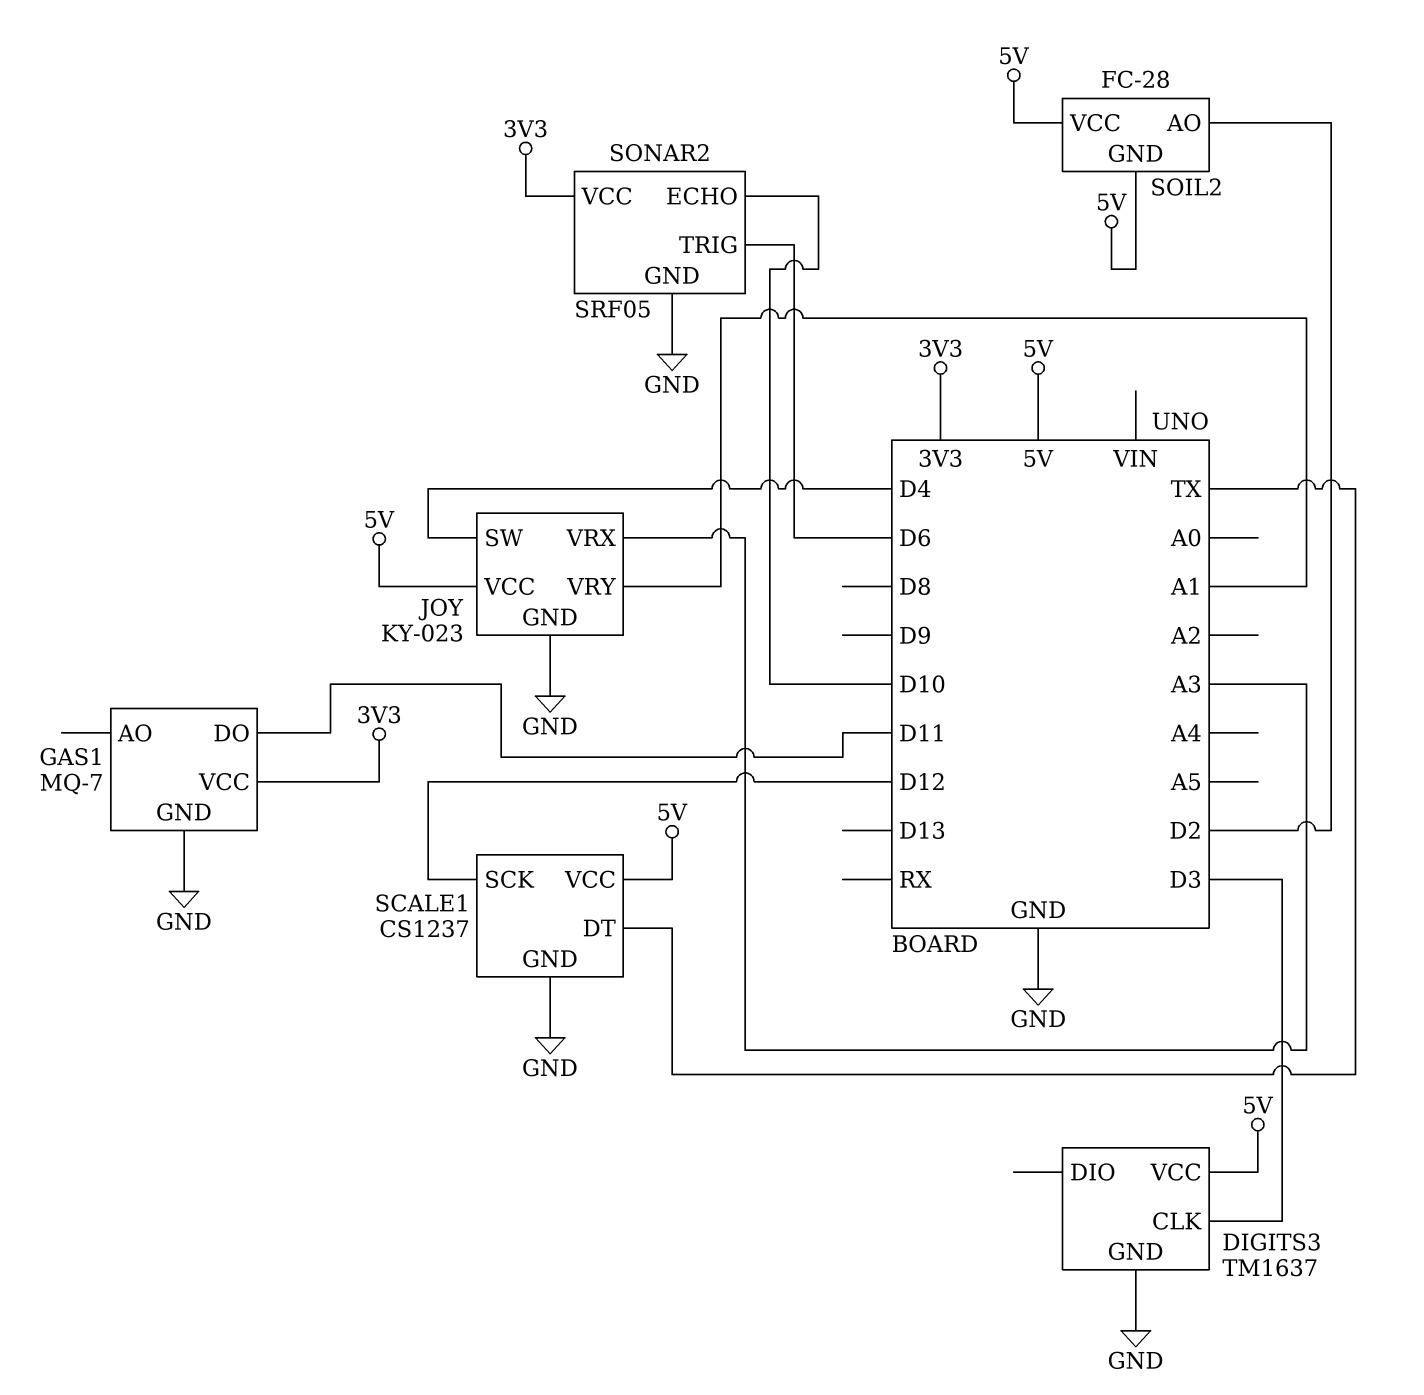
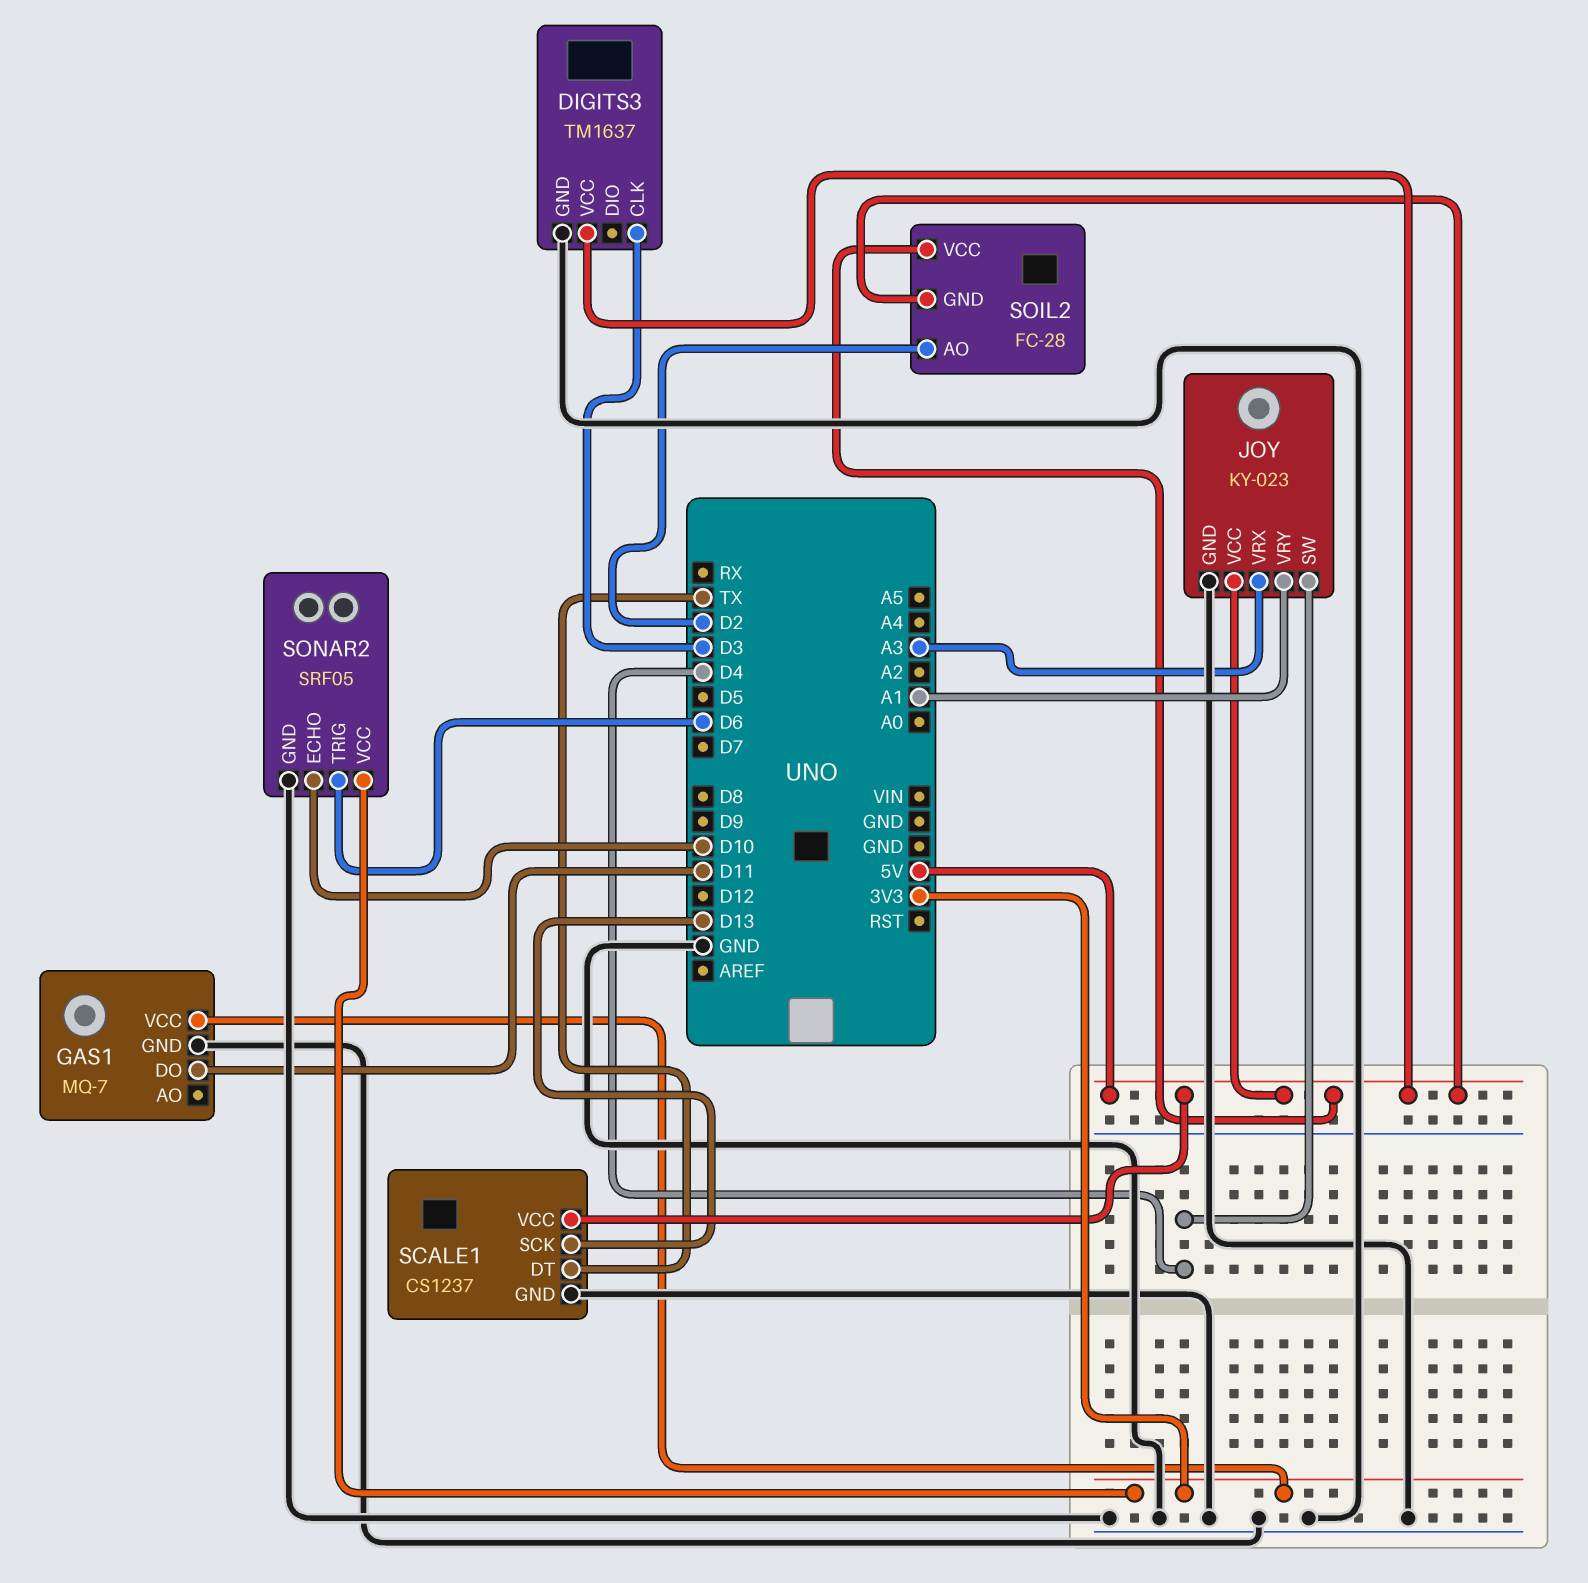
SCALE1 pin SCK: D12 -> D13

